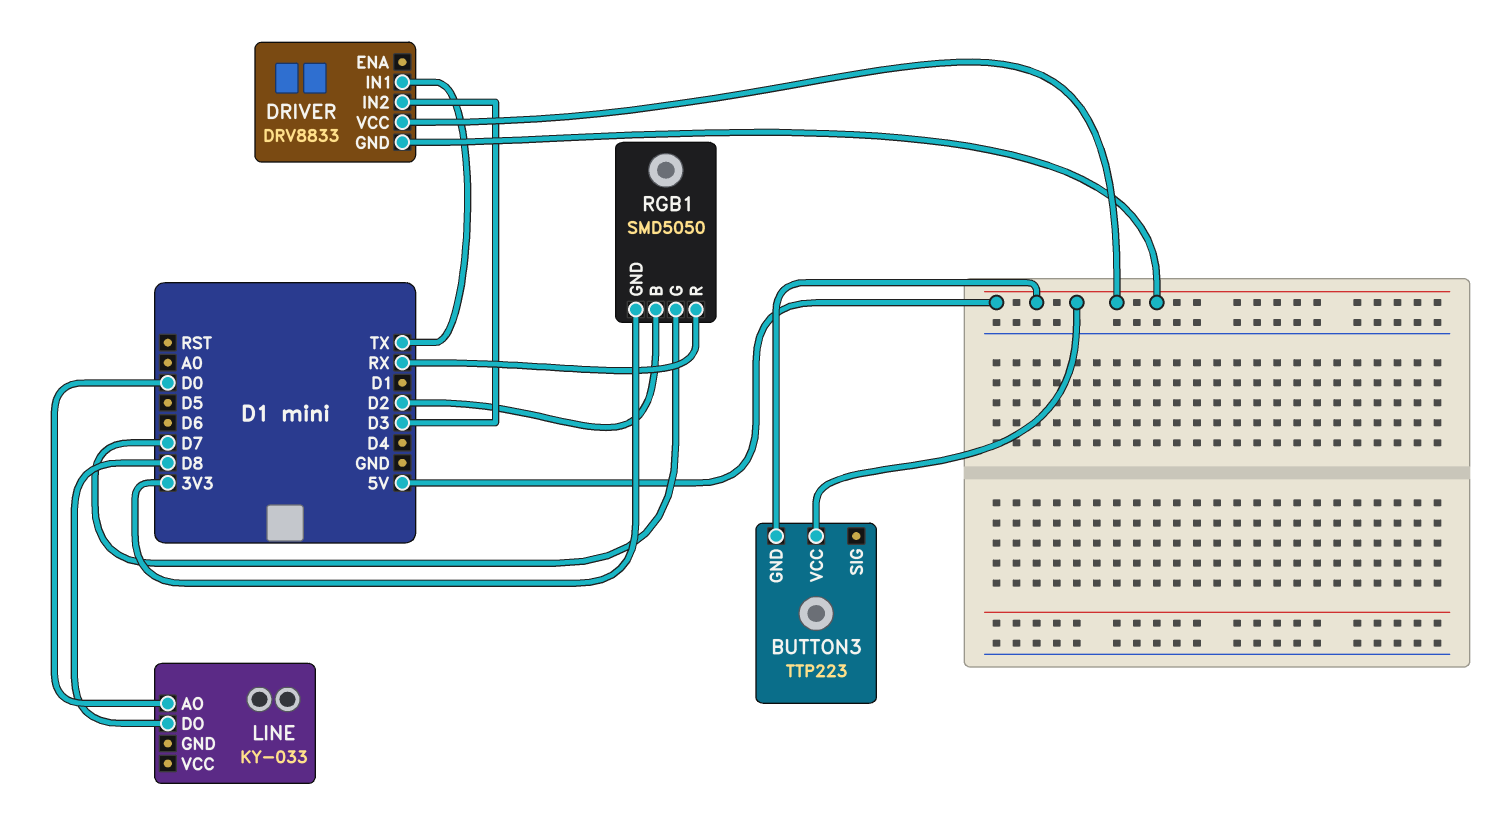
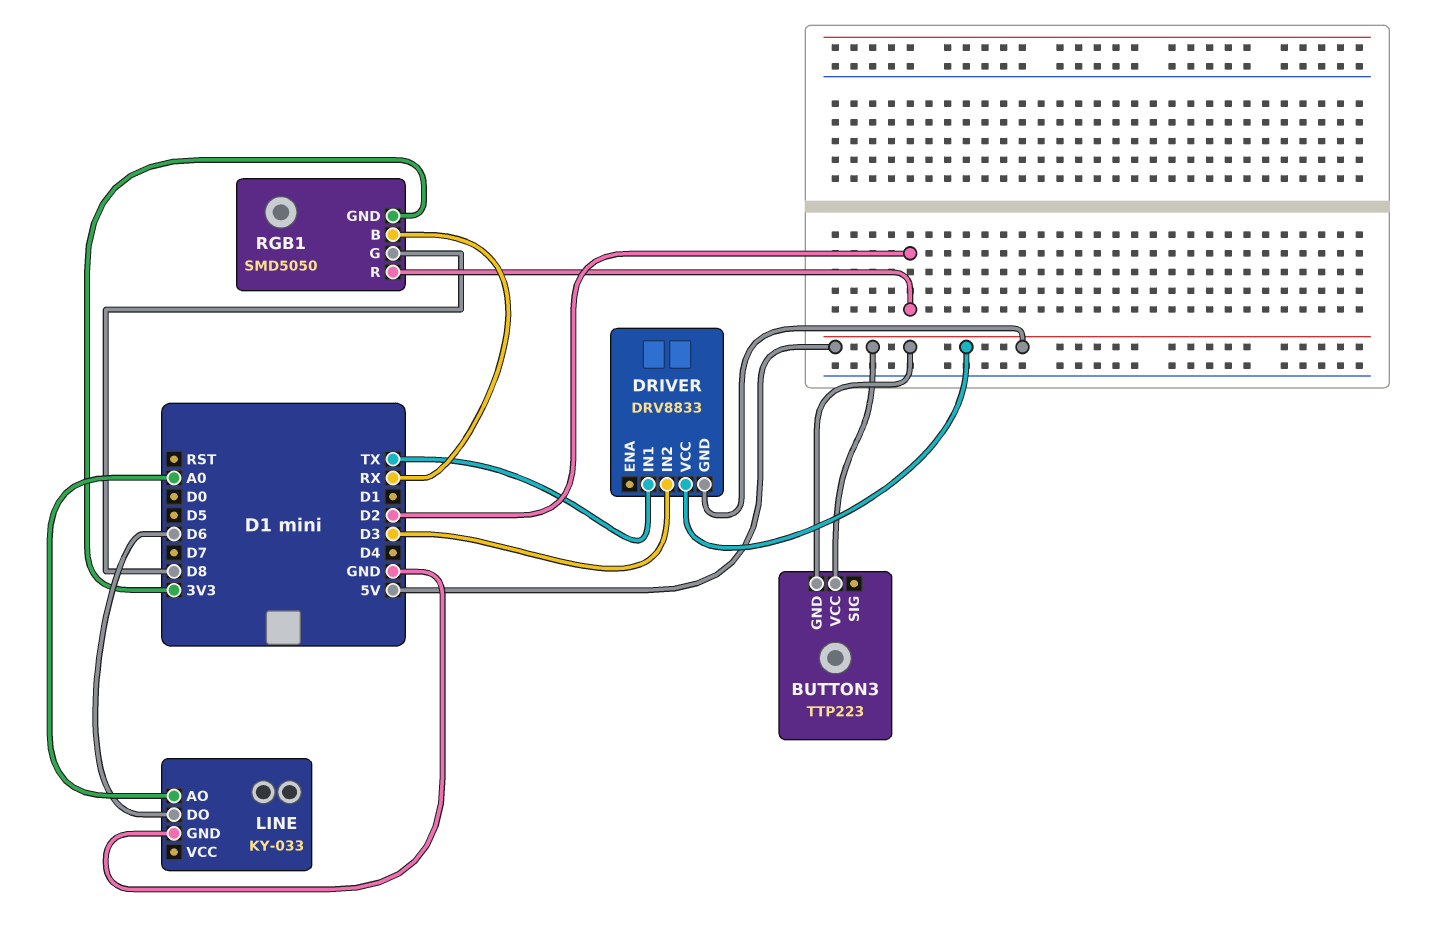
LINE pin AO: D0 -> A0
LINE pin DO: D8 -> D6
LINE pin GND: none -> GND
RGB1 pin B: D2 -> RX
RGB1 pin G: D7 -> D8
RGB1 pin R: RX -> D2

